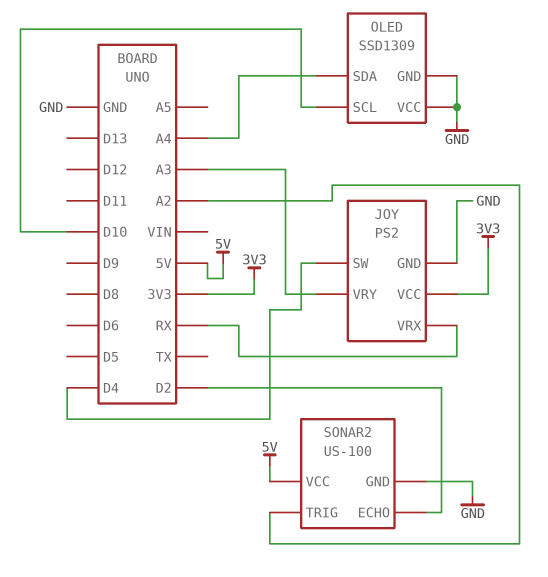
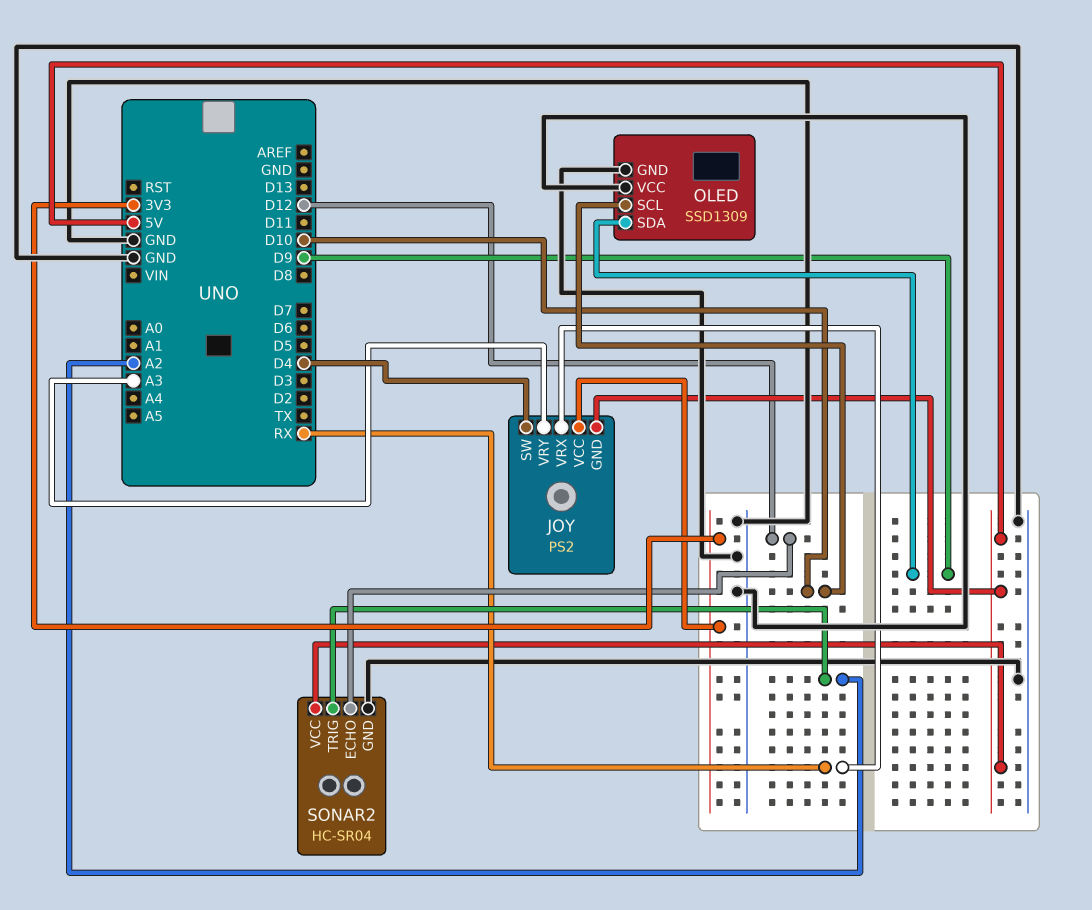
JOY pin GND: GND -> 5V
OLED pin SDA: A4 -> D9
SONAR2: US-100 -> HC-SR04
SONAR2 pin ECHO: D2 -> D12

